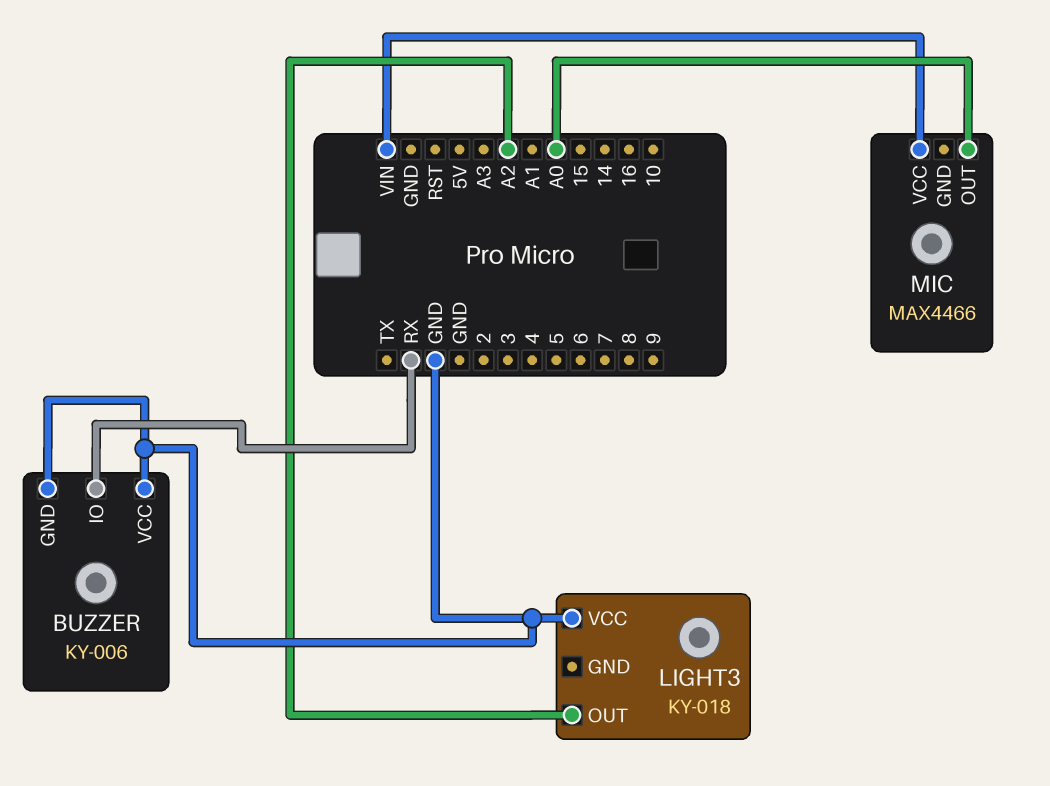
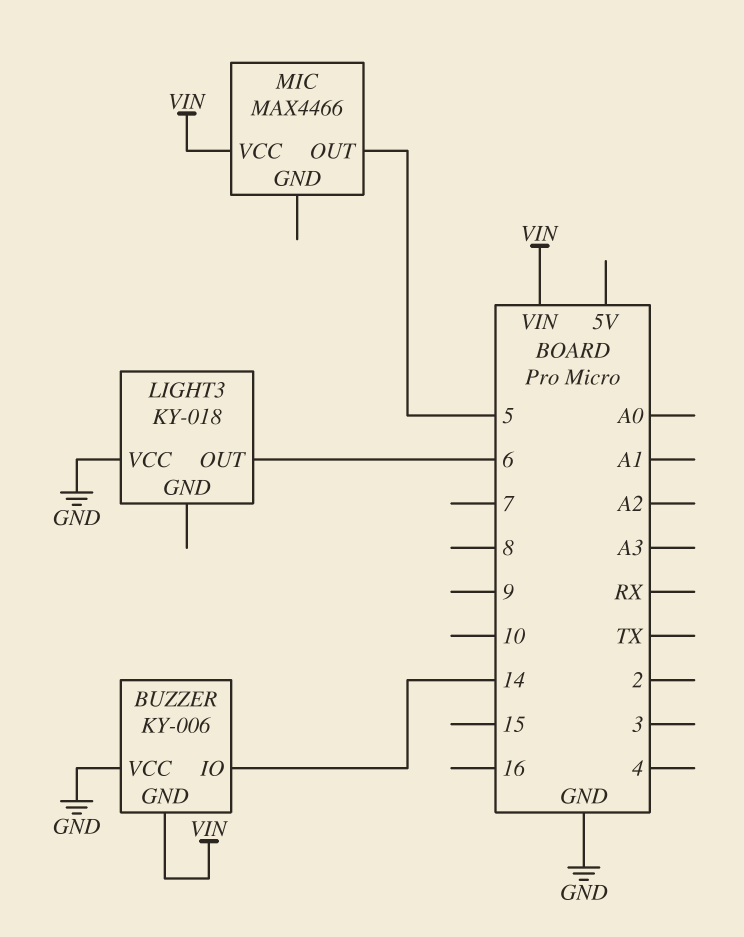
BUZZER pin GND: GND -> VIN
BUZZER pin IO: RX -> 14
LIGHT3 pin OUT: A2 -> 6
MIC pin OUT: A0 -> 5

